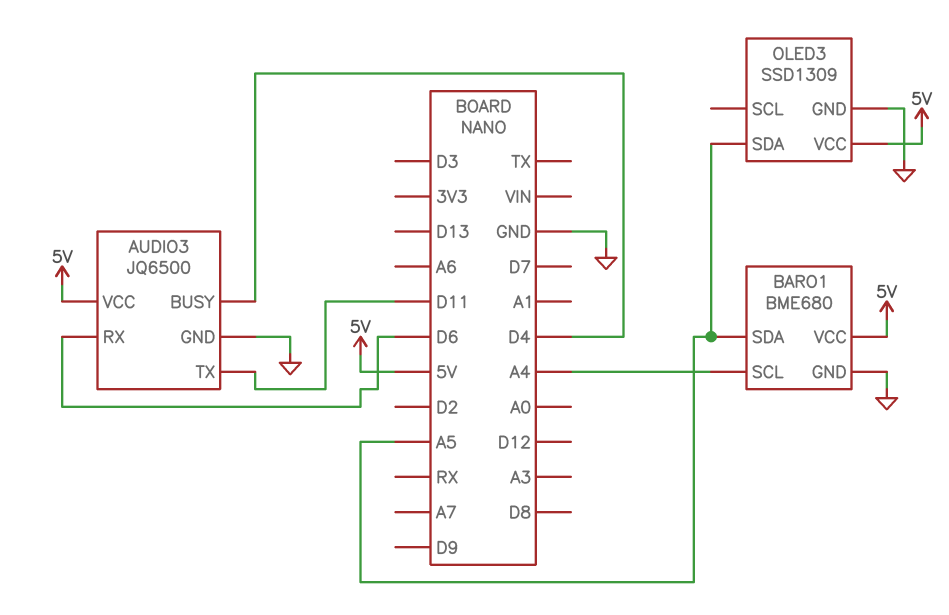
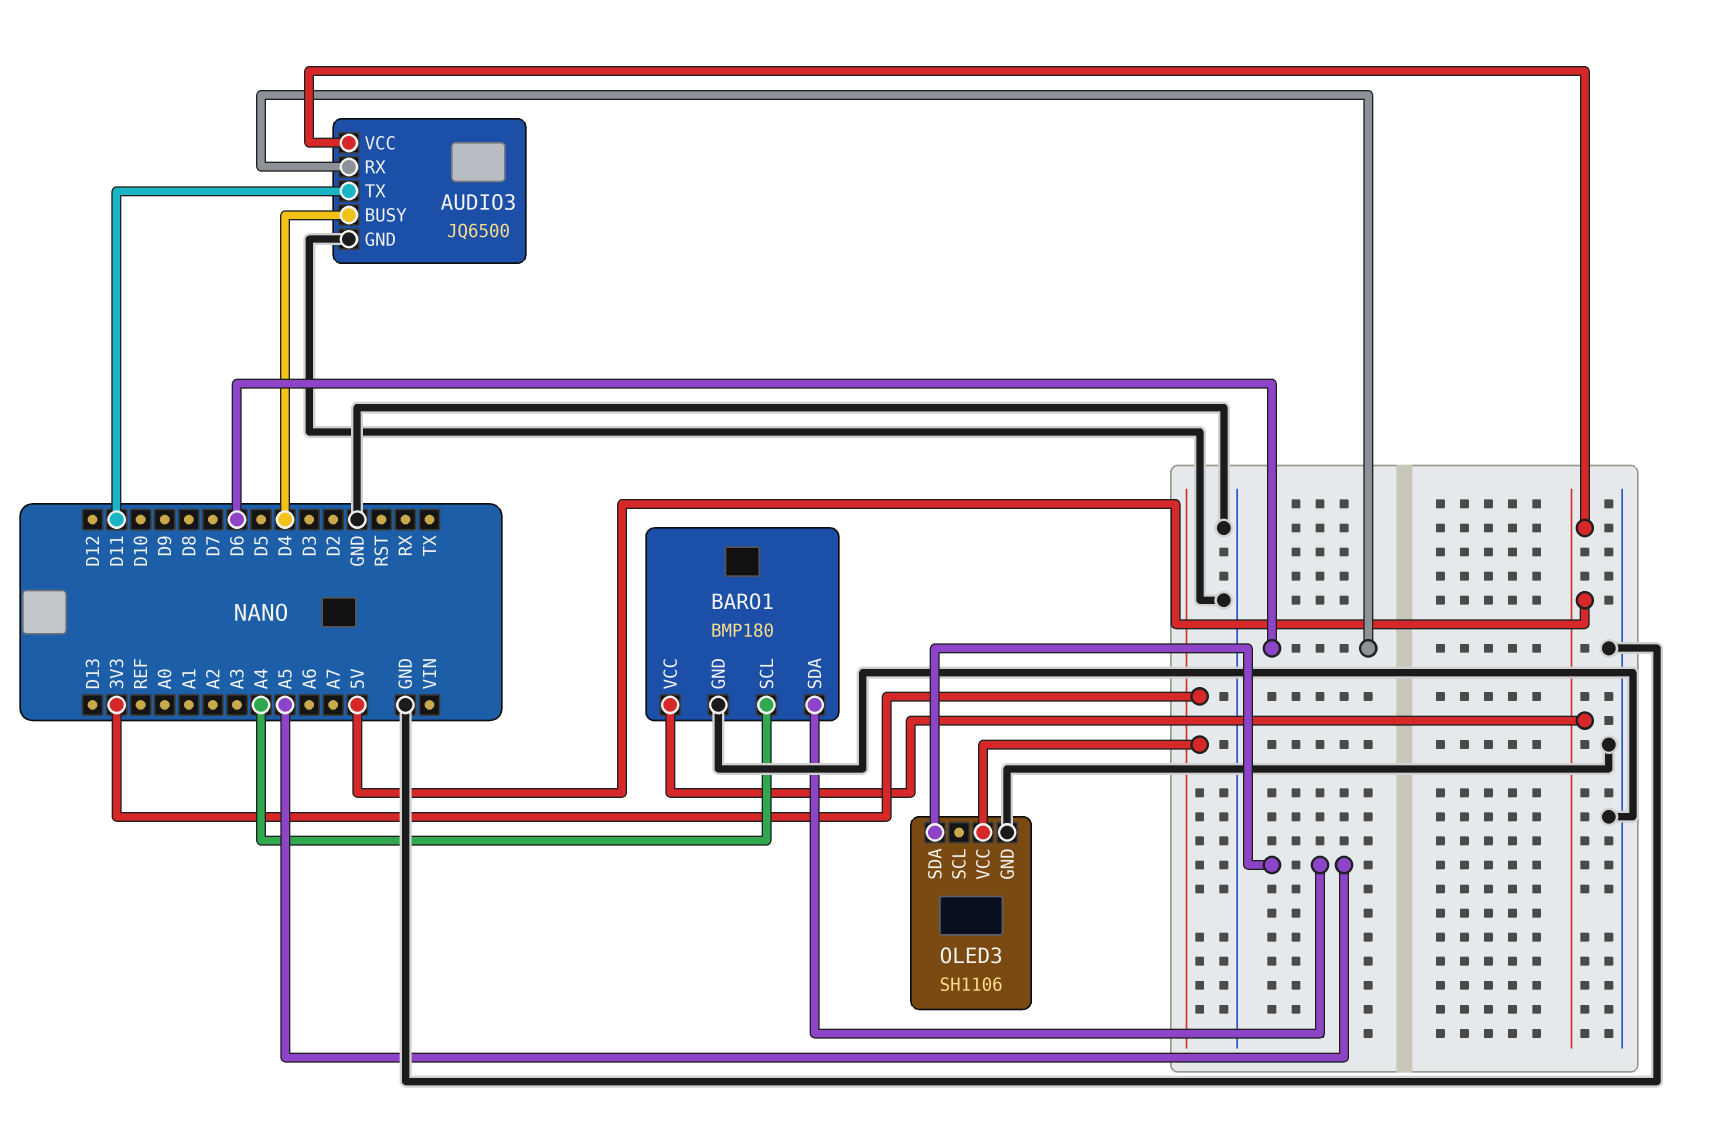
BARO1: BME680 -> BMP180
OLED3: SSD1309 -> SH1106
OLED3 pin VCC: 5V -> 3V3

